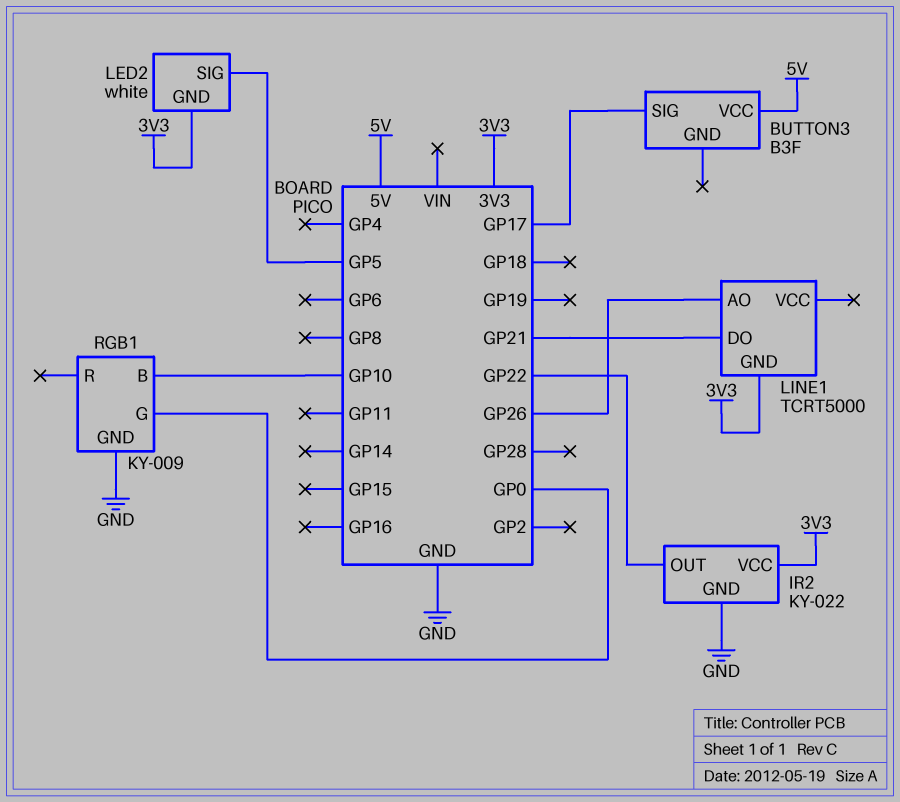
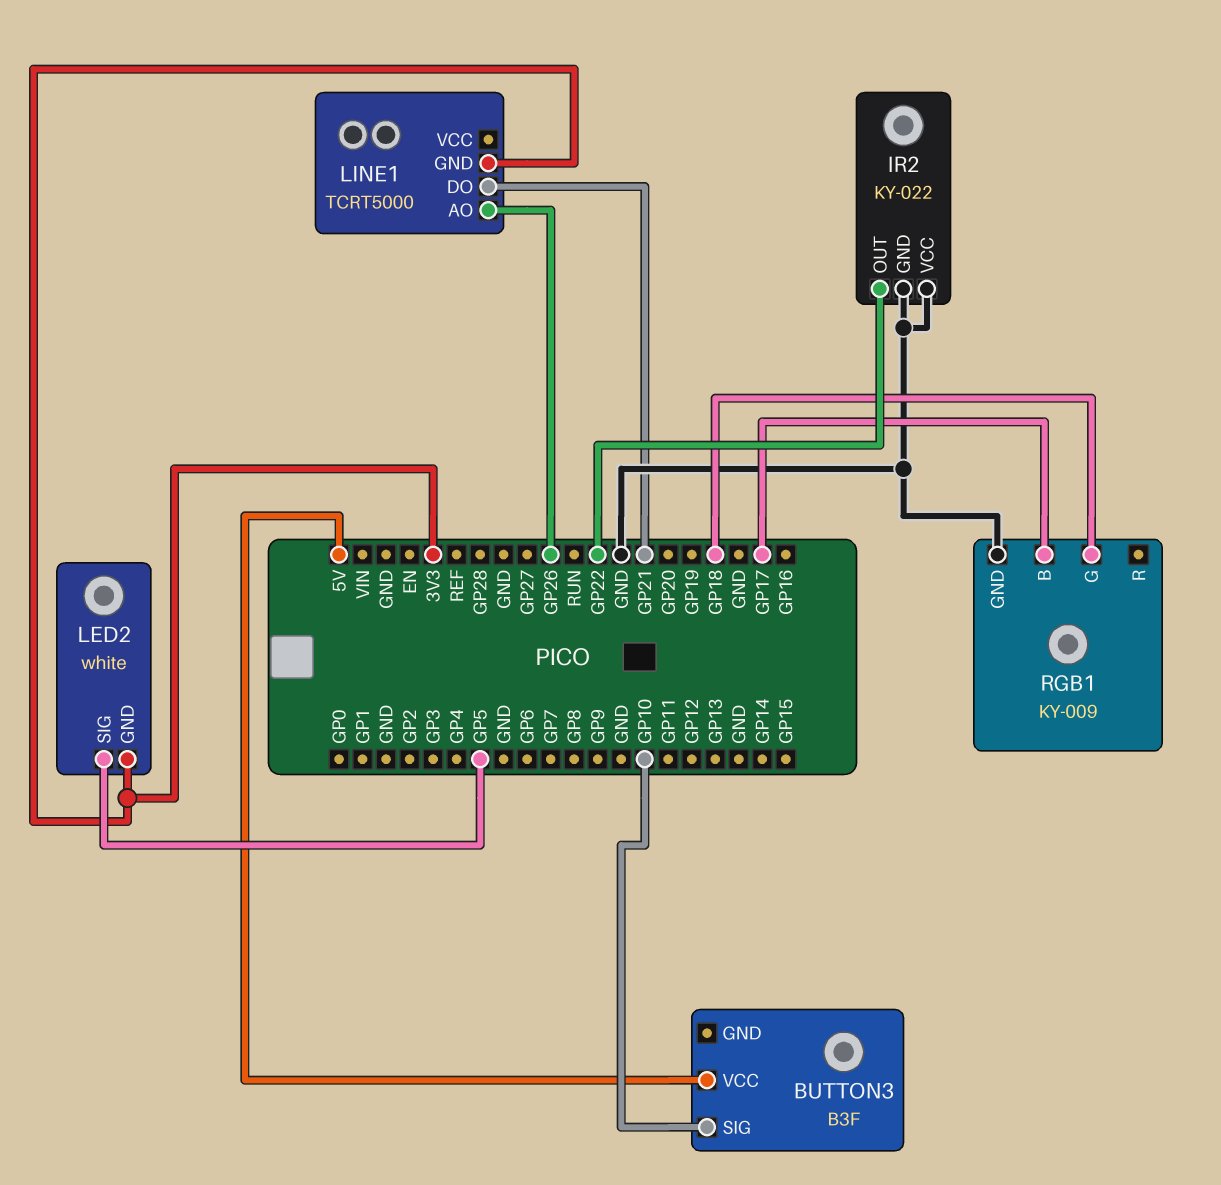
BUTTON3 pin SIG: GP17 -> GP10
IR2 pin VCC: 3V3 -> GND
RGB1 pin B: GP10 -> GP17
RGB1 pin G: GP0 -> GP18

